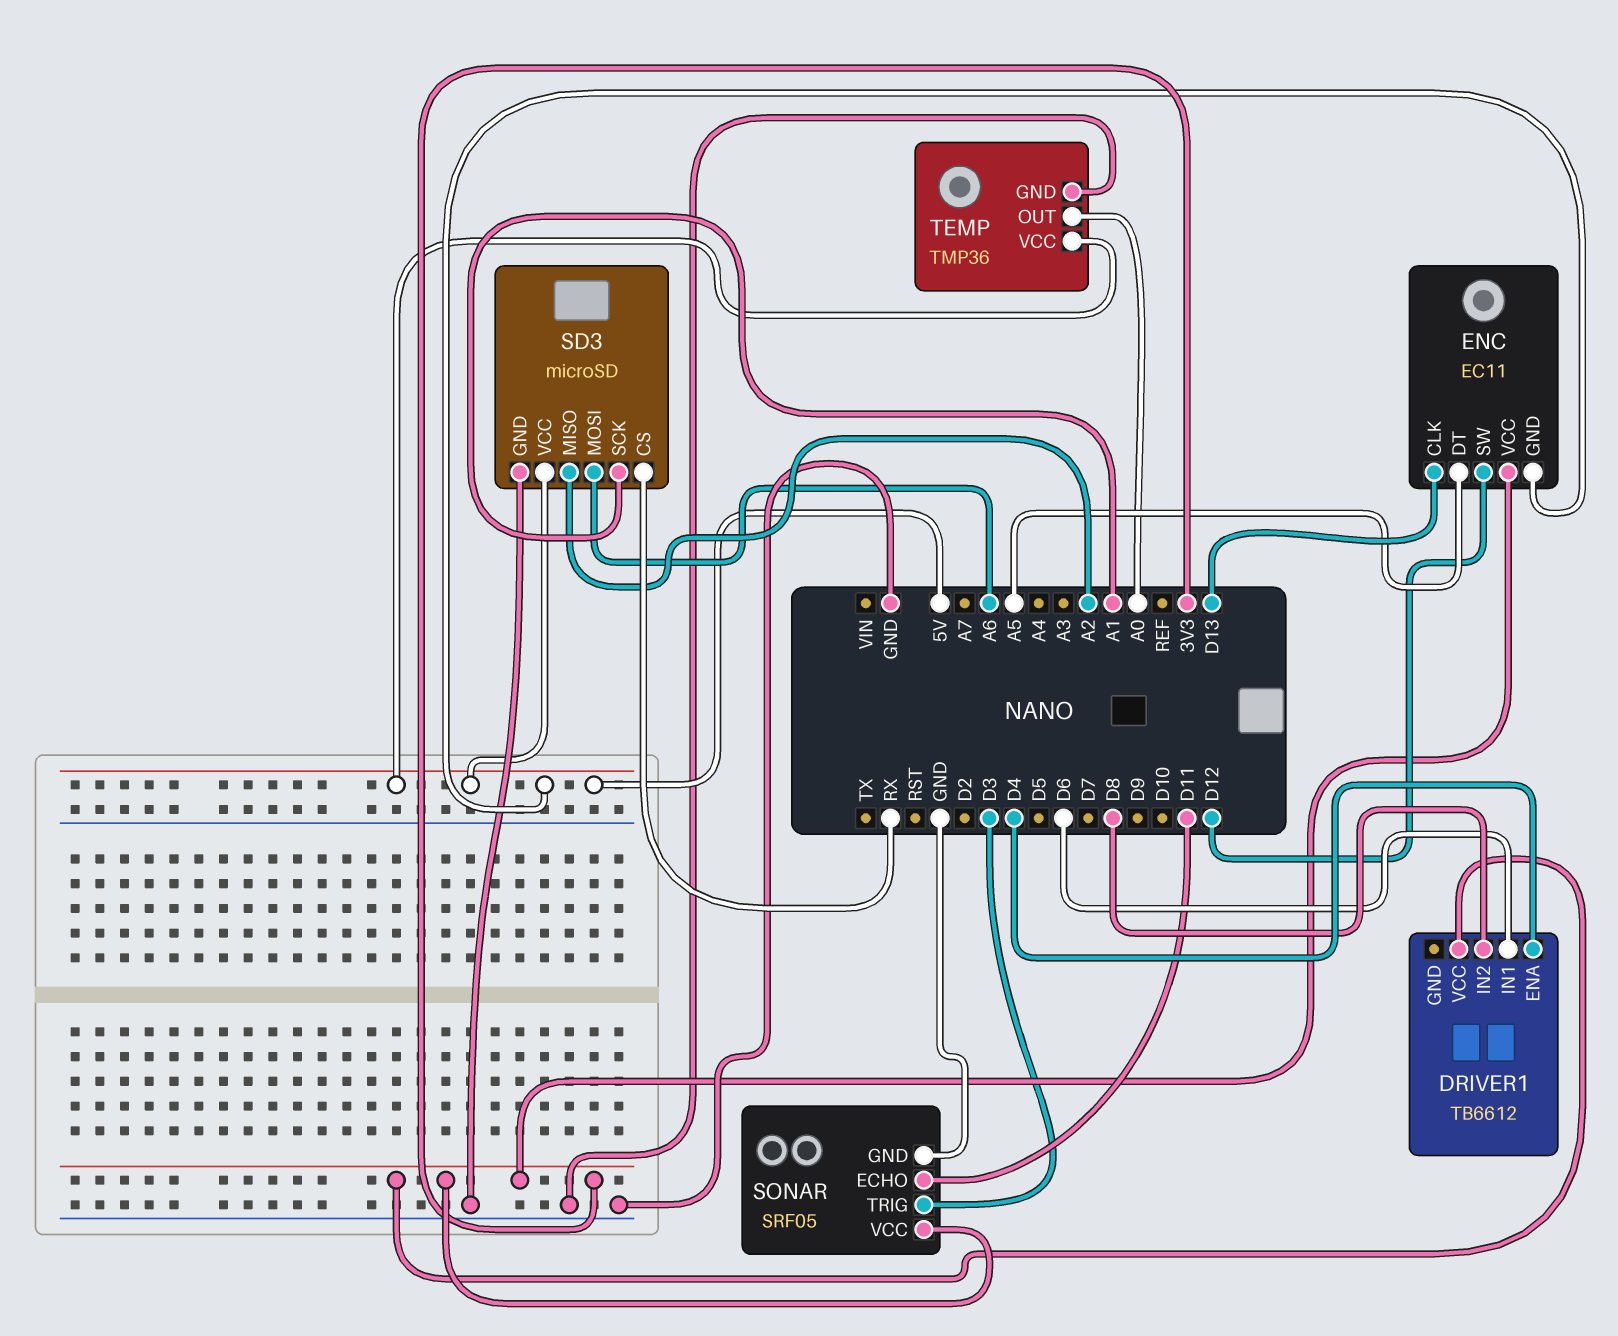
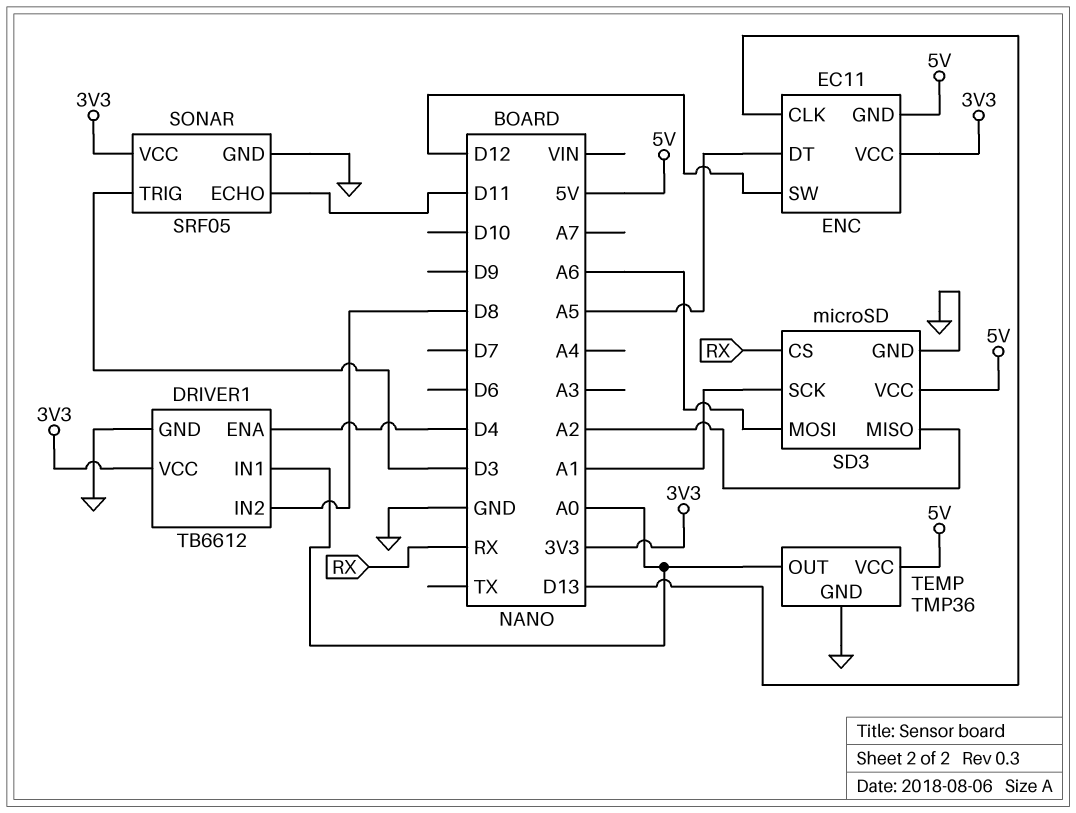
DRIVER1 pin GND: none -> GND
DRIVER1 pin IN1: D6 -> A0

